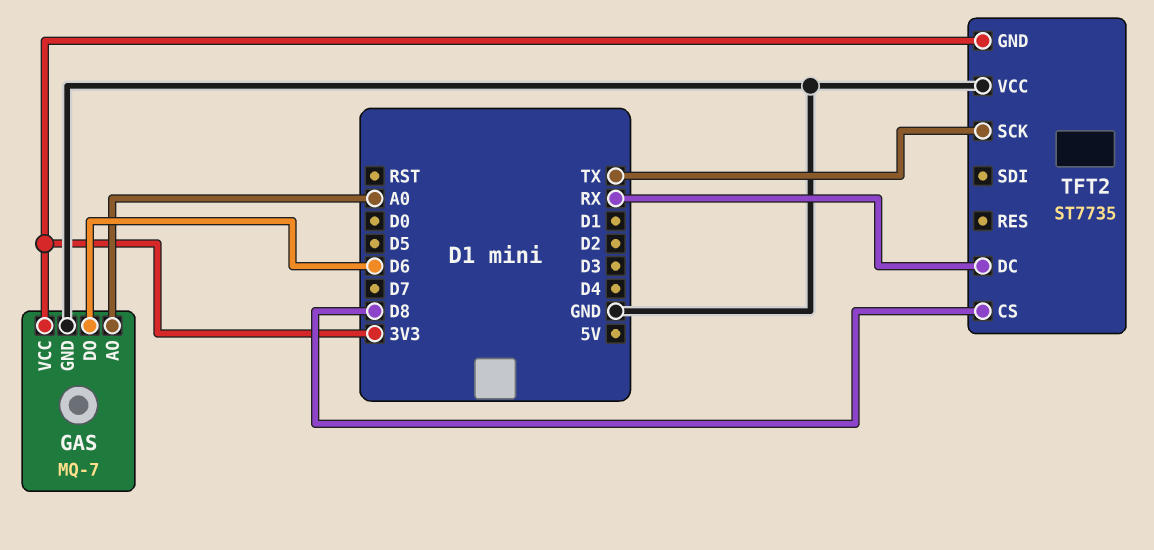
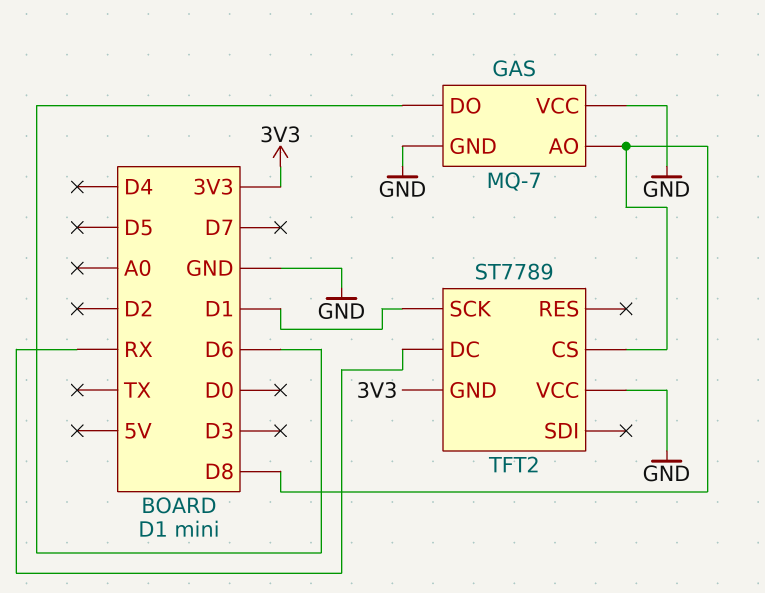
GAS pin AO: A0 -> D8
GAS pin VCC: 3V3 -> GND
TFT2: ST7735 -> ST7789
TFT2 pin SCK: TX -> D1

